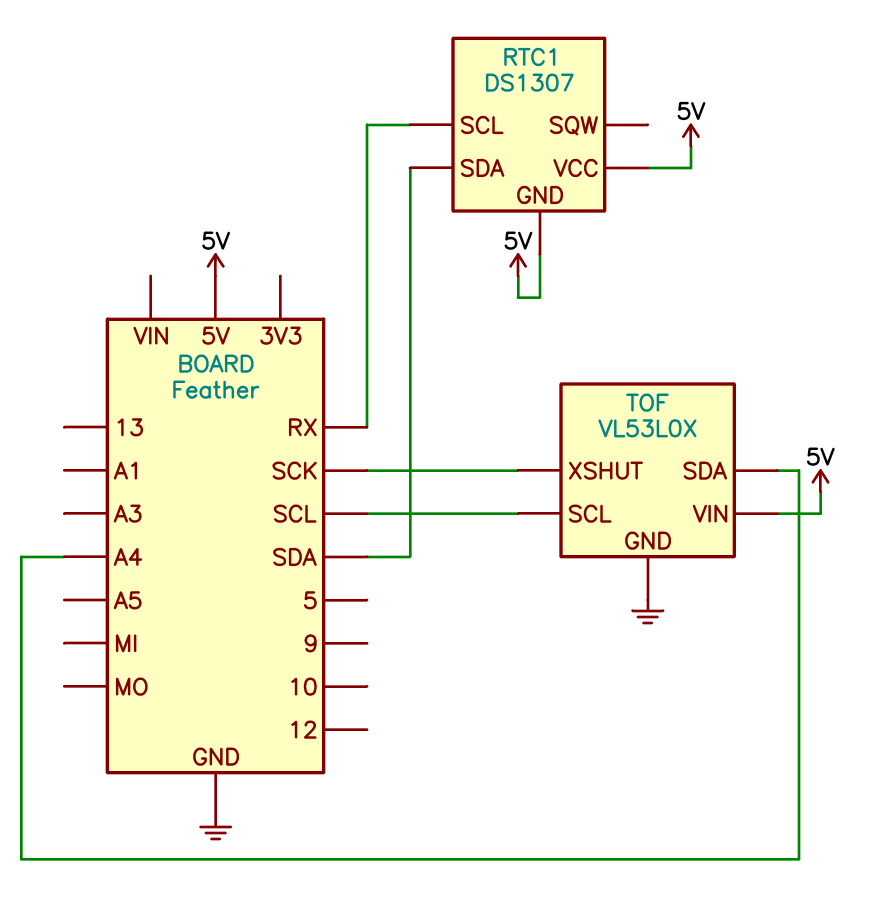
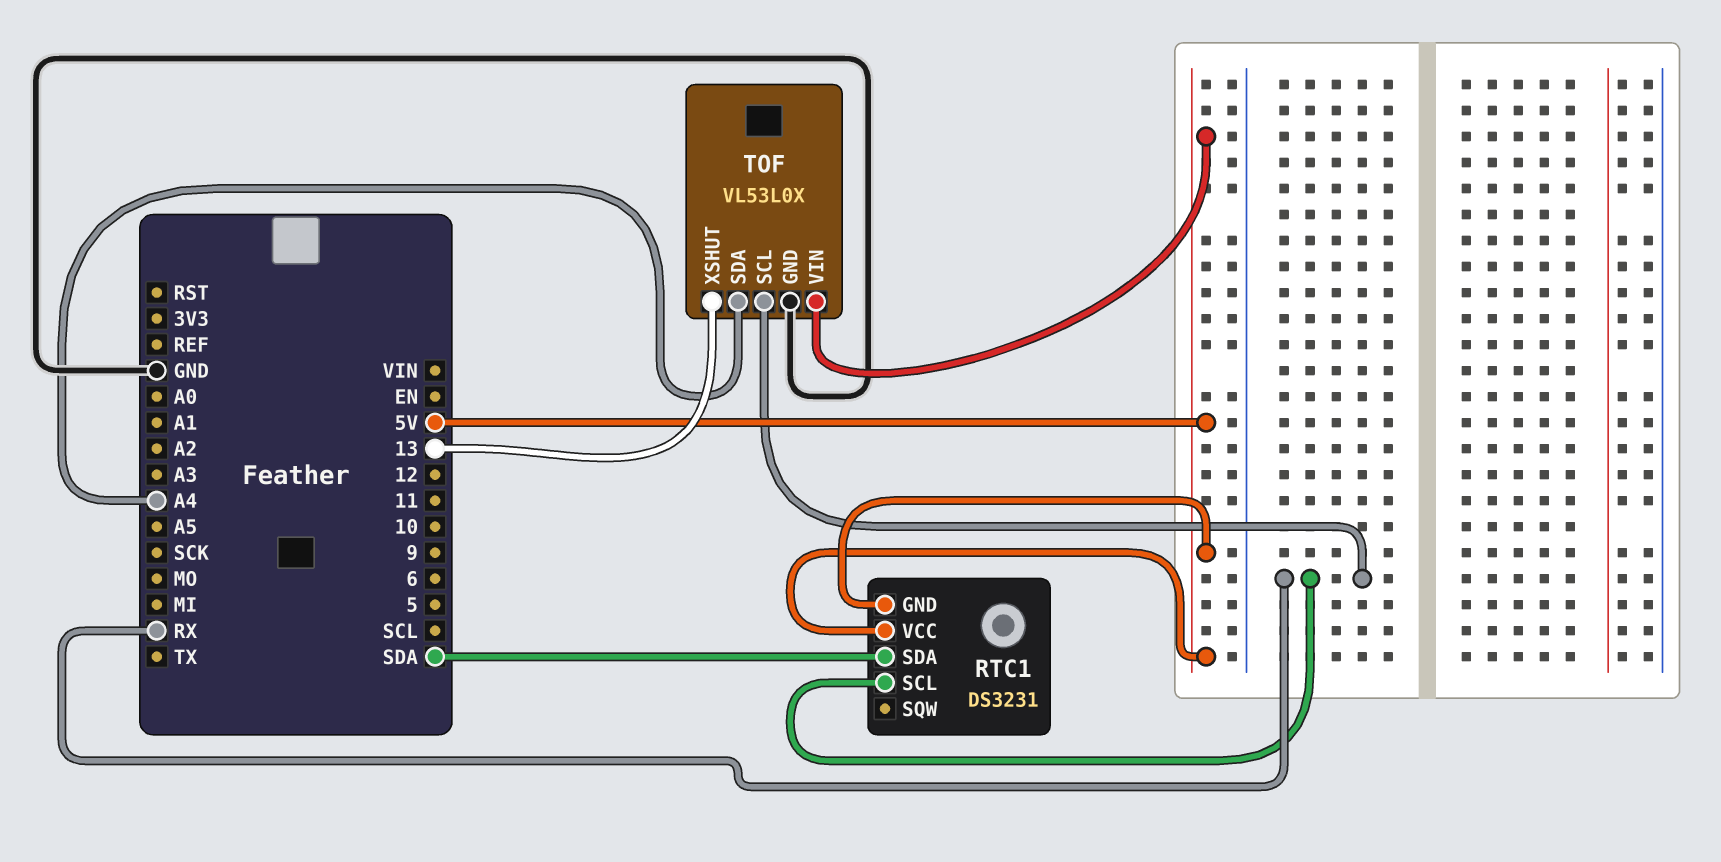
RTC1: DS1307 -> DS3231
TOF pin SCL: SCL -> RX
TOF pin XSHUT: SCK -> 13

